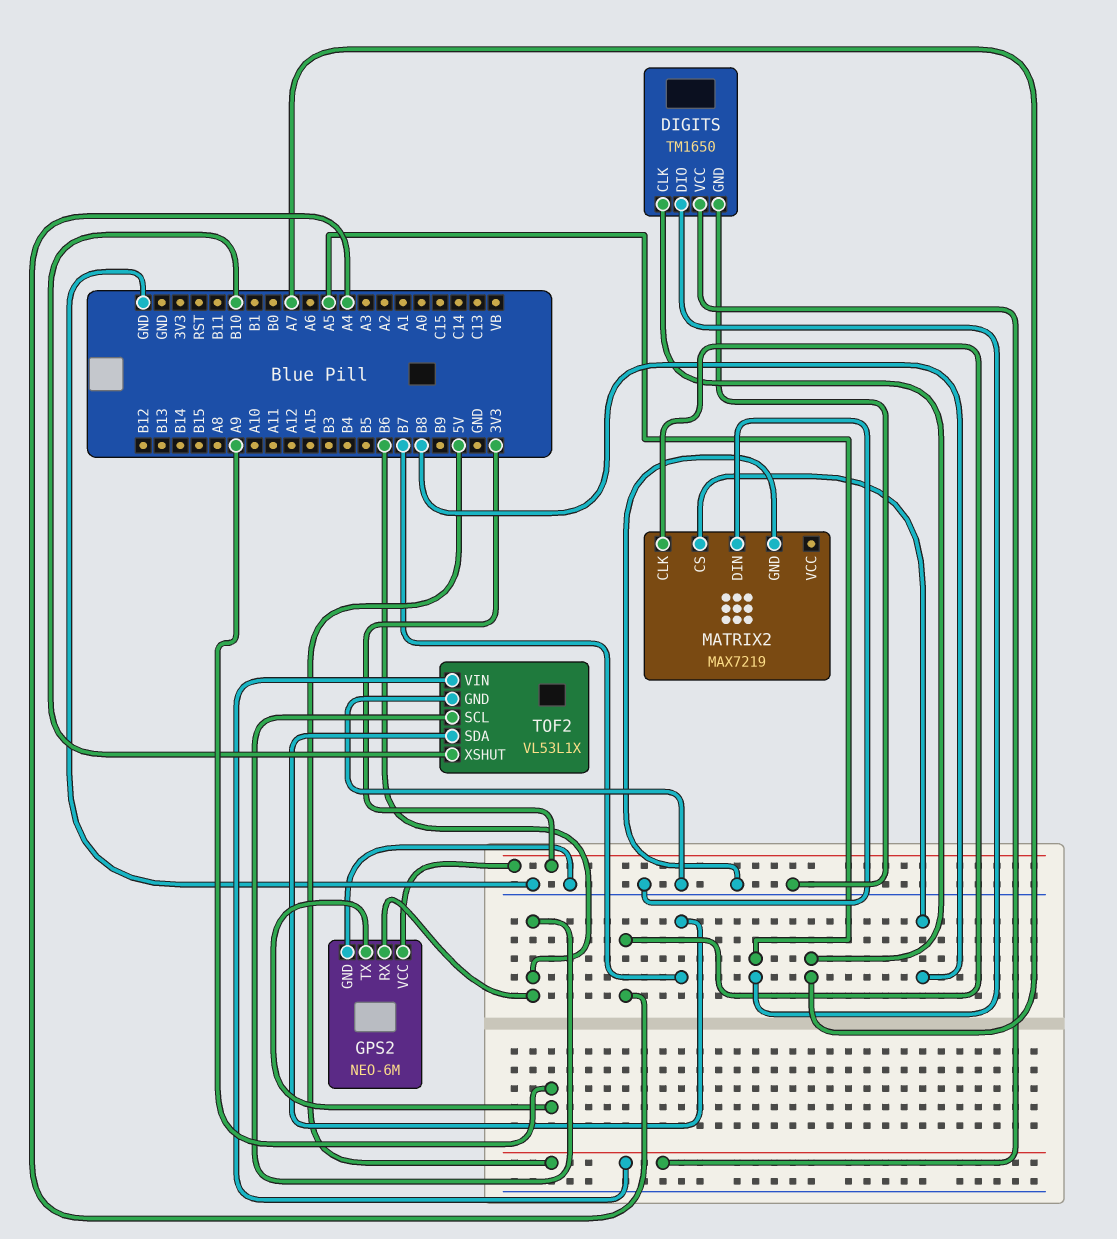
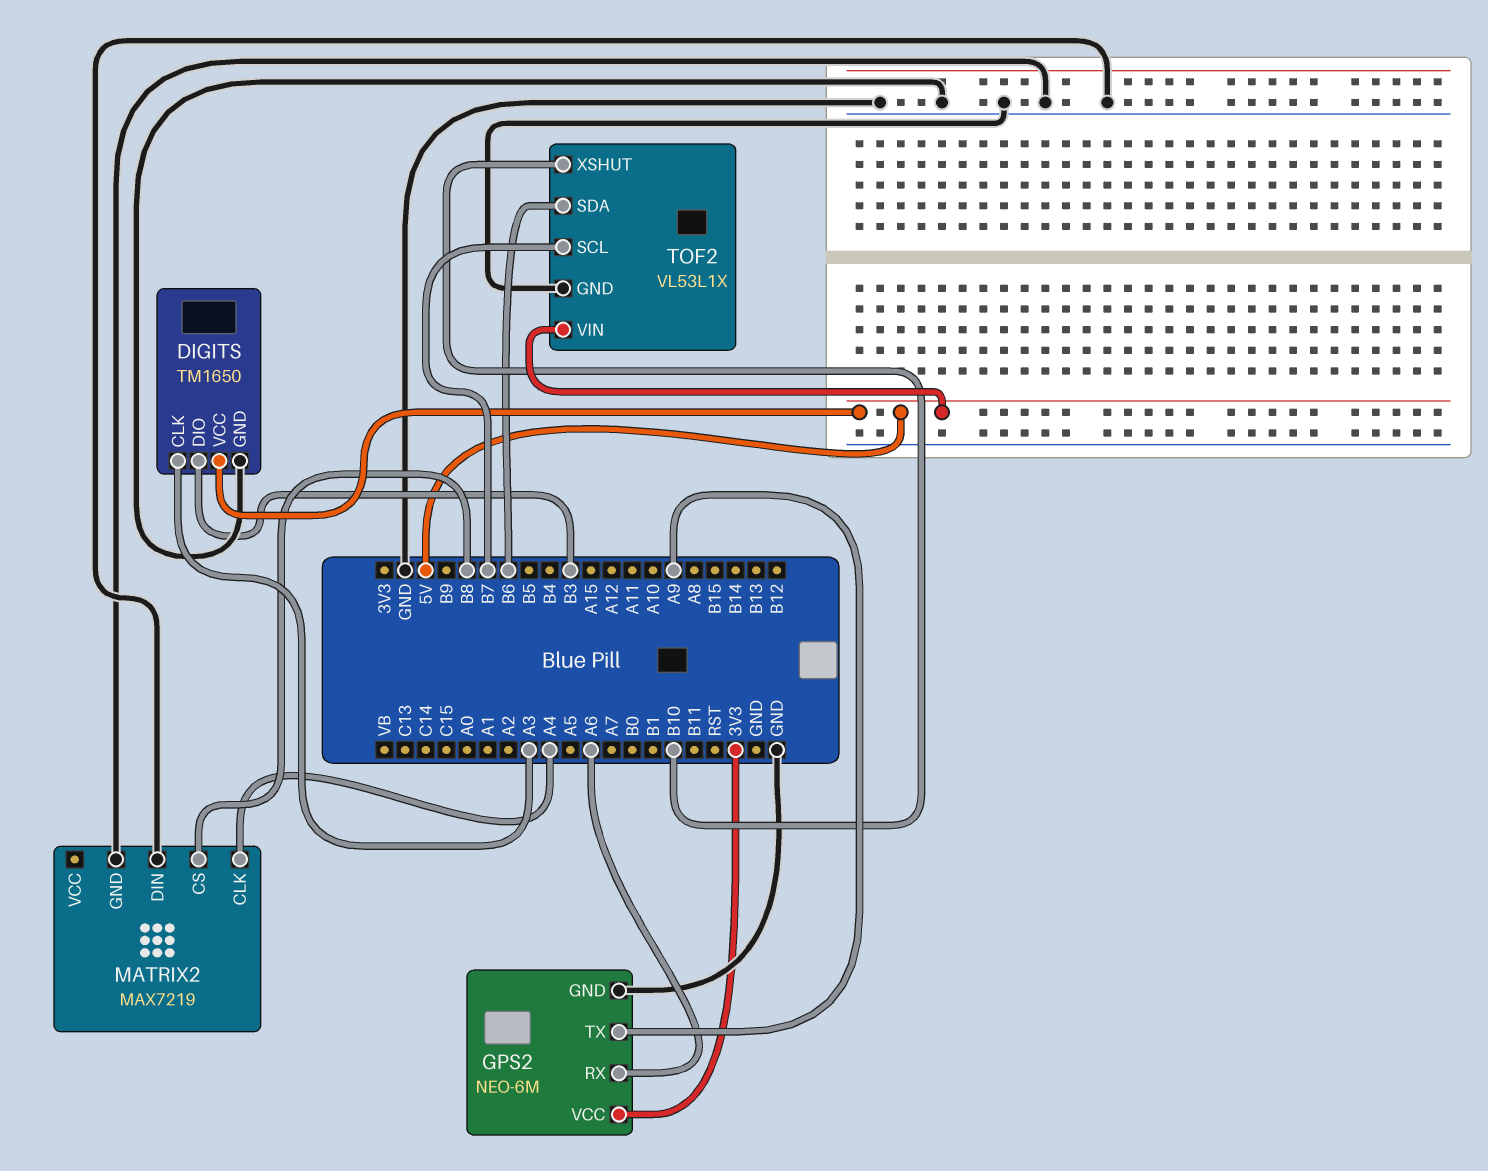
DIGITS pin CLK: A7 -> A3
DIGITS pin DIO: A5 -> B3
GPS2 pin RX: B6 -> A6
TOF2 pin SCL: B6 -> B7
TOF2 pin SDA: B7 -> B6

